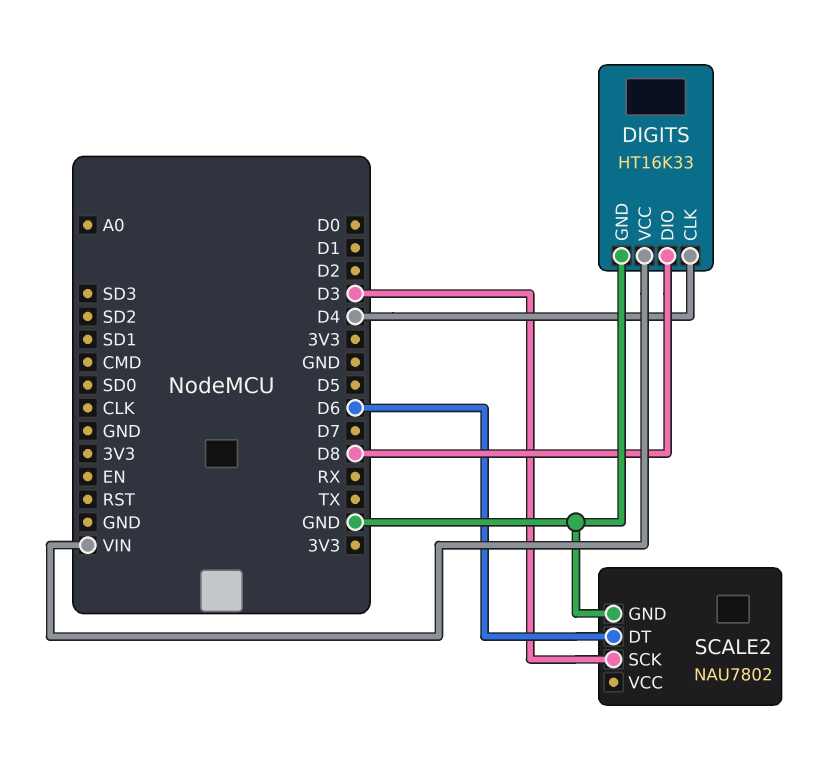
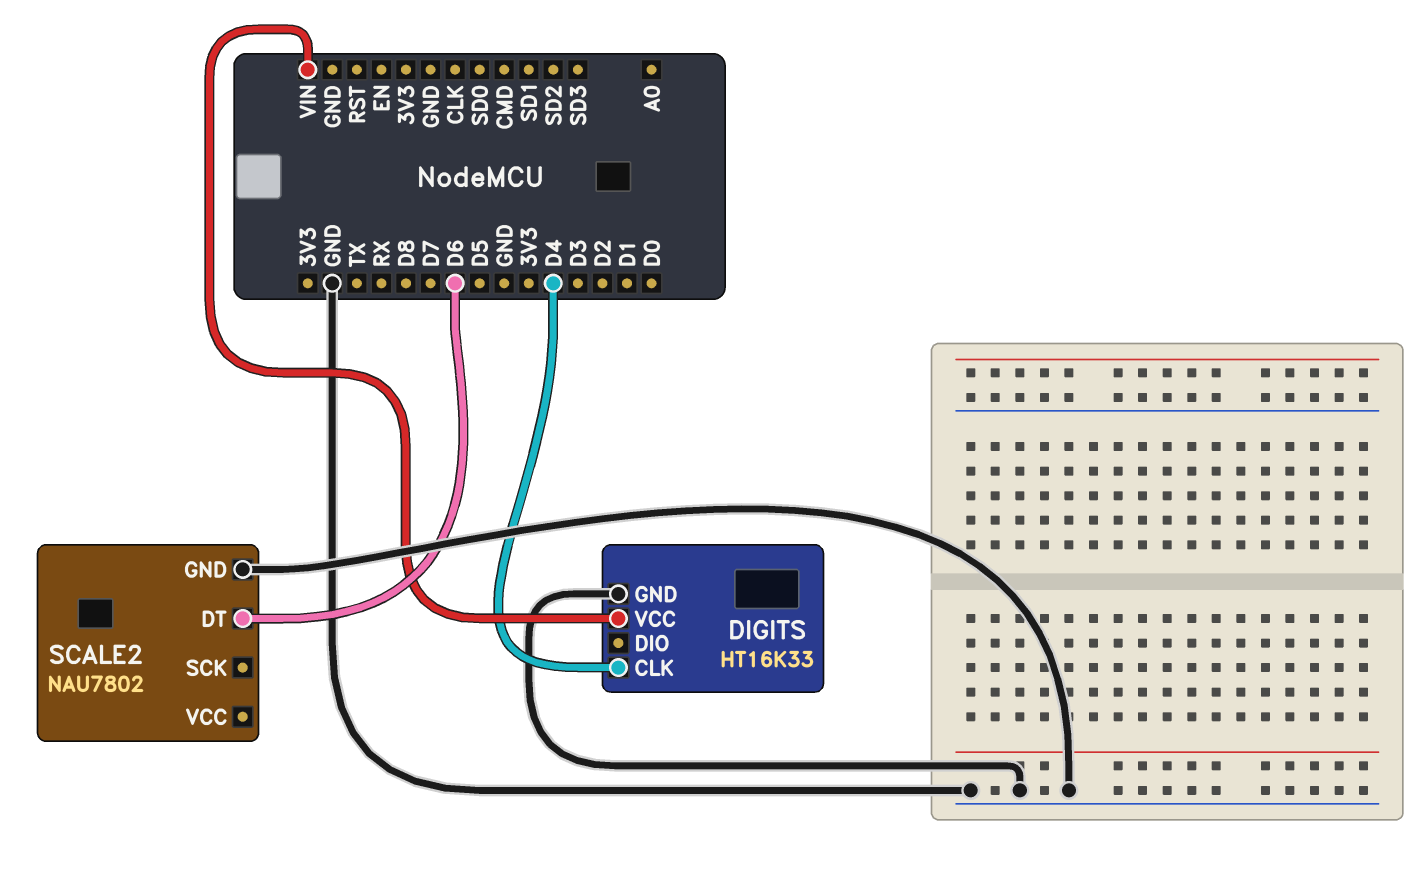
DIGITS pin DIO: D8 -> none
SCALE2 pin SCK: D3 -> none

